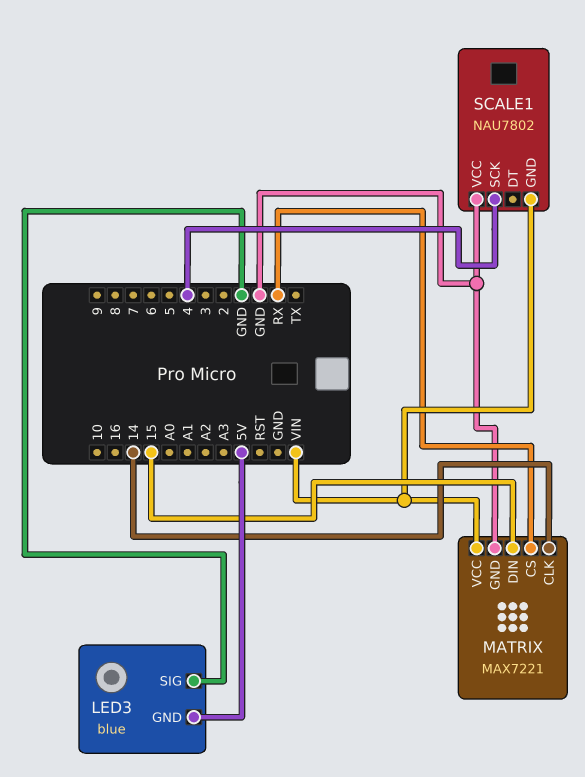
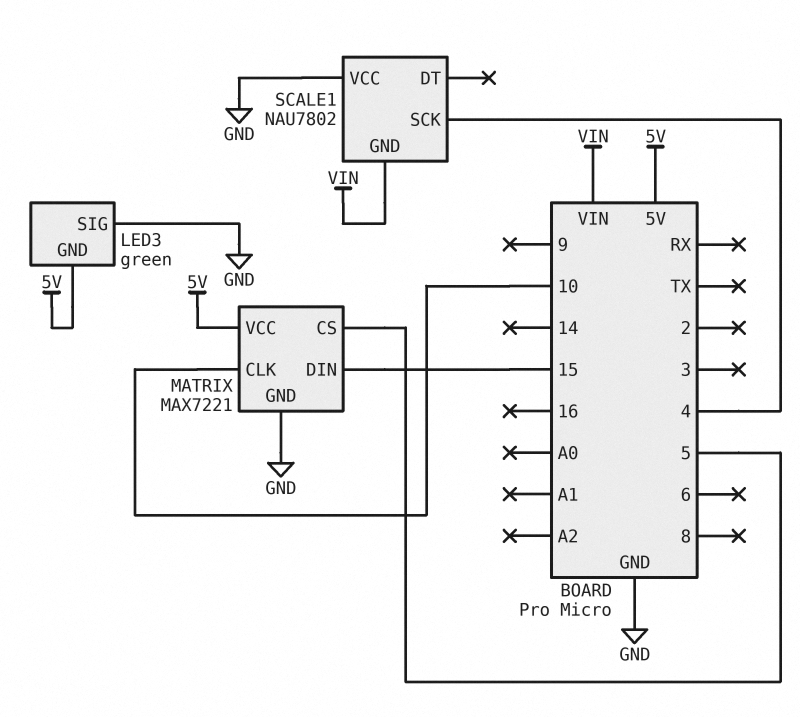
LED3: blue -> green
MATRIX pin CLK: 14 -> 10
MATRIX pin CS: RX -> 5
MATRIX pin VCC: VIN -> 5V

